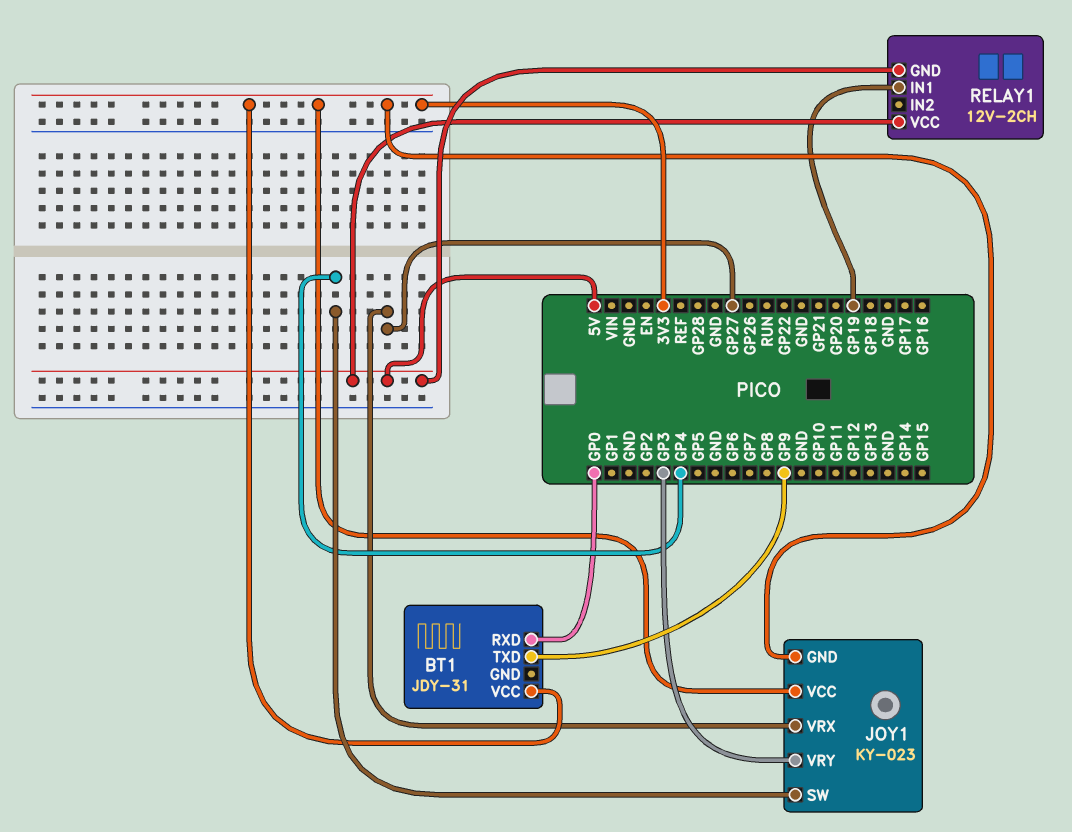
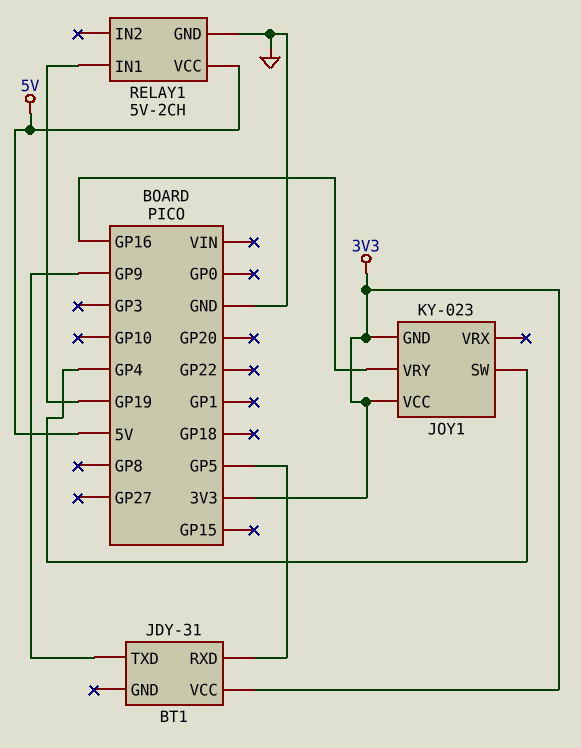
BT1 pin RXD: GP0 -> GP5
JOY1 pin VRX: GP27 -> none
JOY1 pin VRY: GP3 -> GP16
RELAY1: 12V-2CH -> 5V-2CH
RELAY1 pin GND: 5V -> GND

